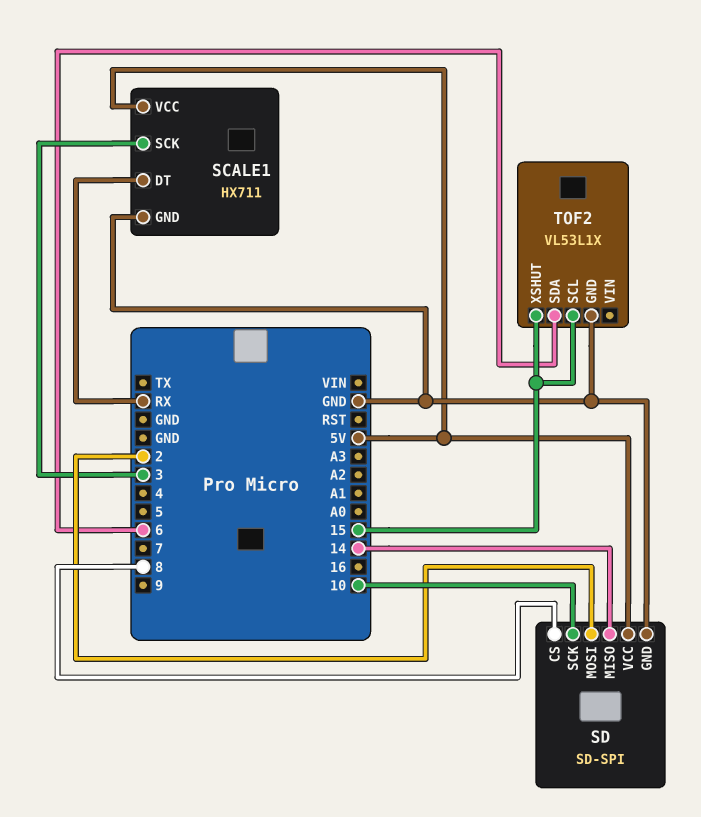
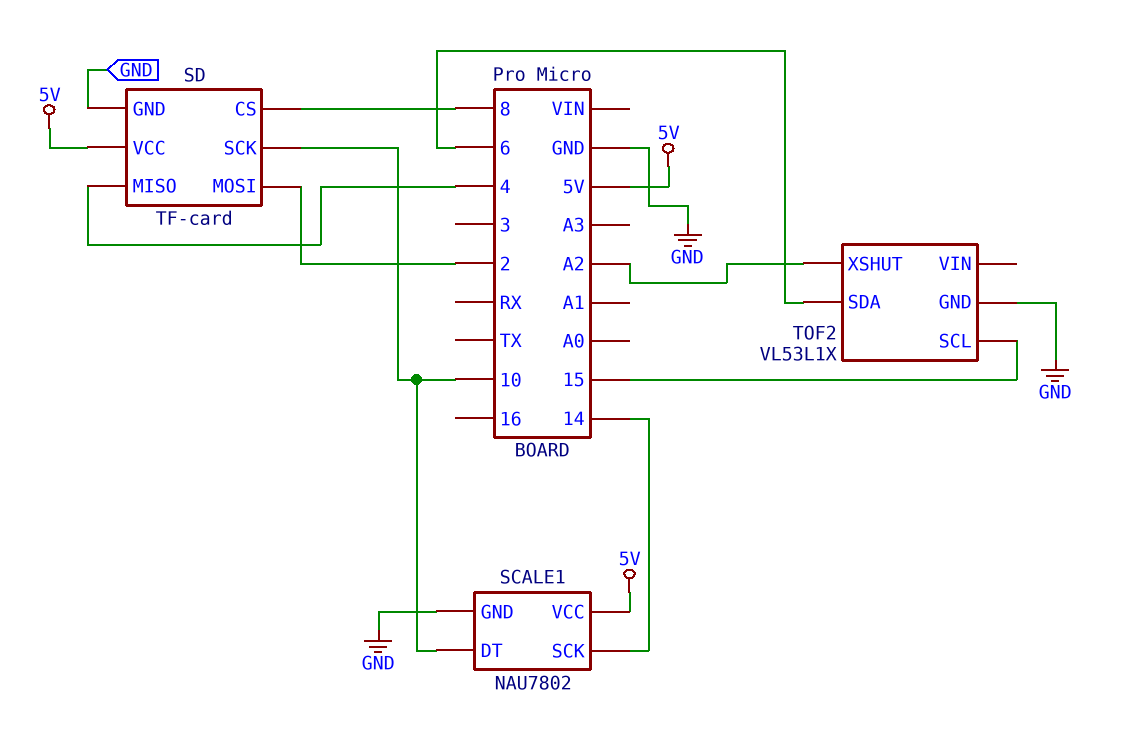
SCALE1: HX711 -> NAU7802
SCALE1 pin DT: RX -> 10
SCALE1 pin SCK: 3 -> 14
SD: SD-SPI -> TF-card
SD pin MISO: 14 -> 4
TOF2 pin XSHUT: 15 -> A2

